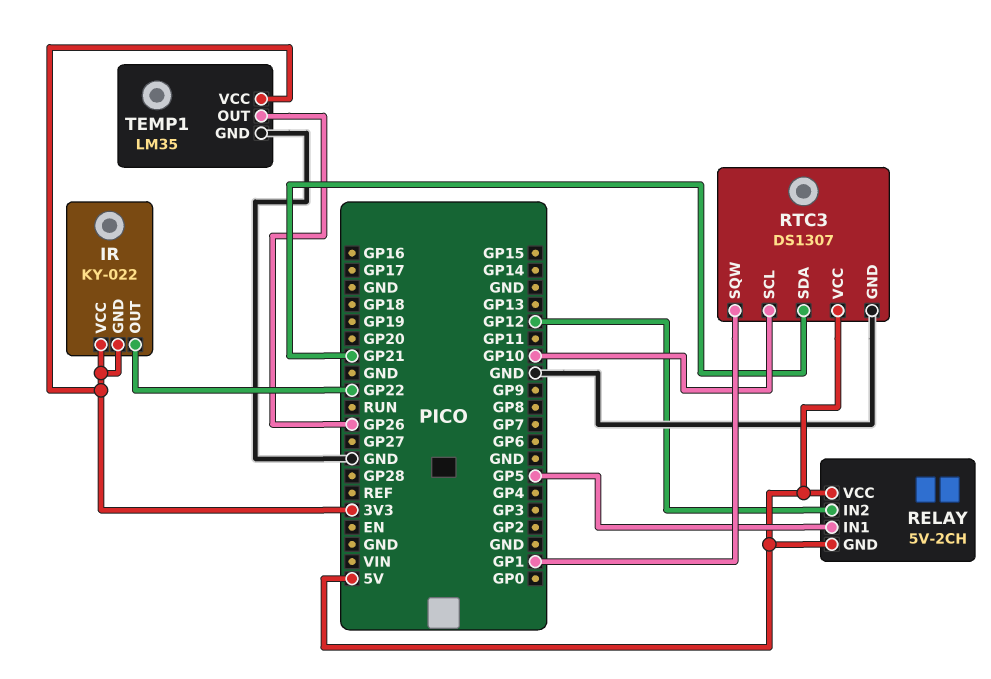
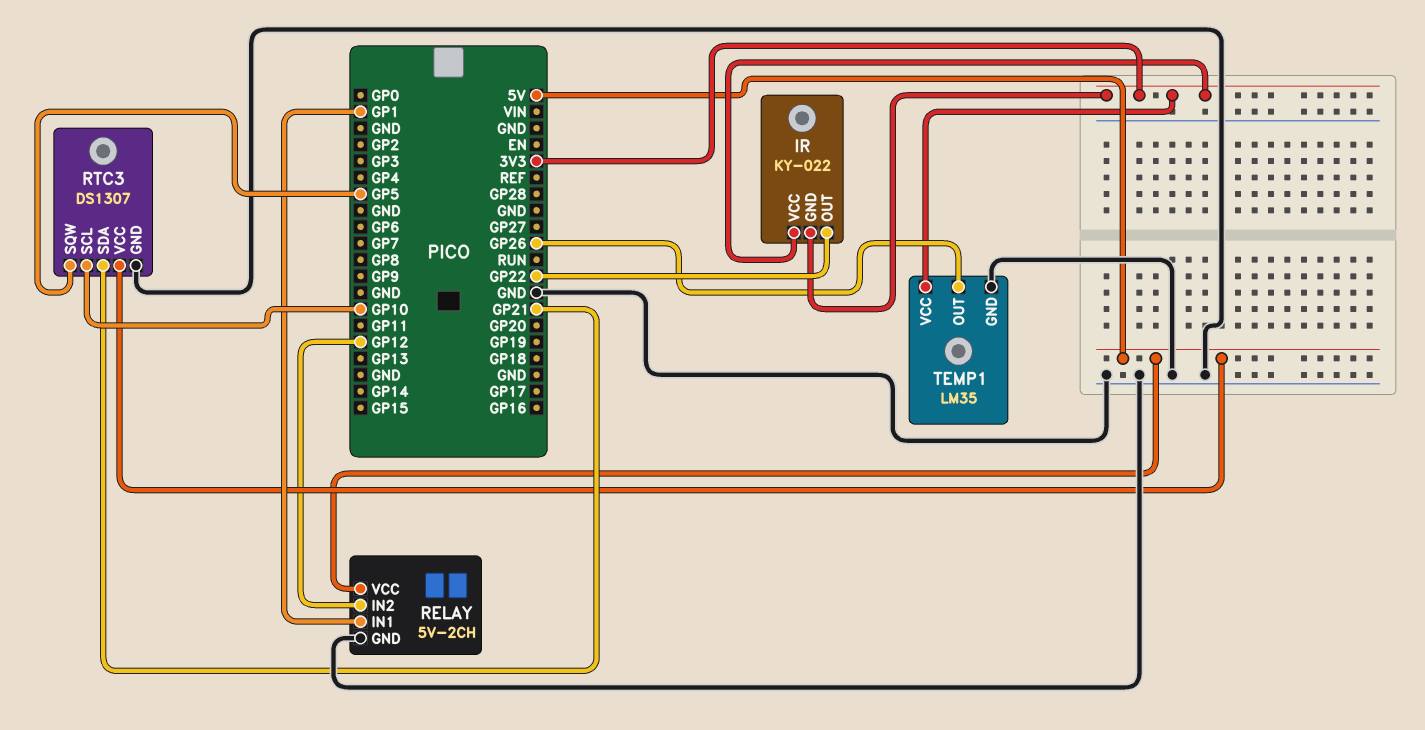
RELAY pin GND: 5V -> GND
RELAY pin IN1: GP5 -> GP1
RTC3 pin SQW: GP1 -> GP5

